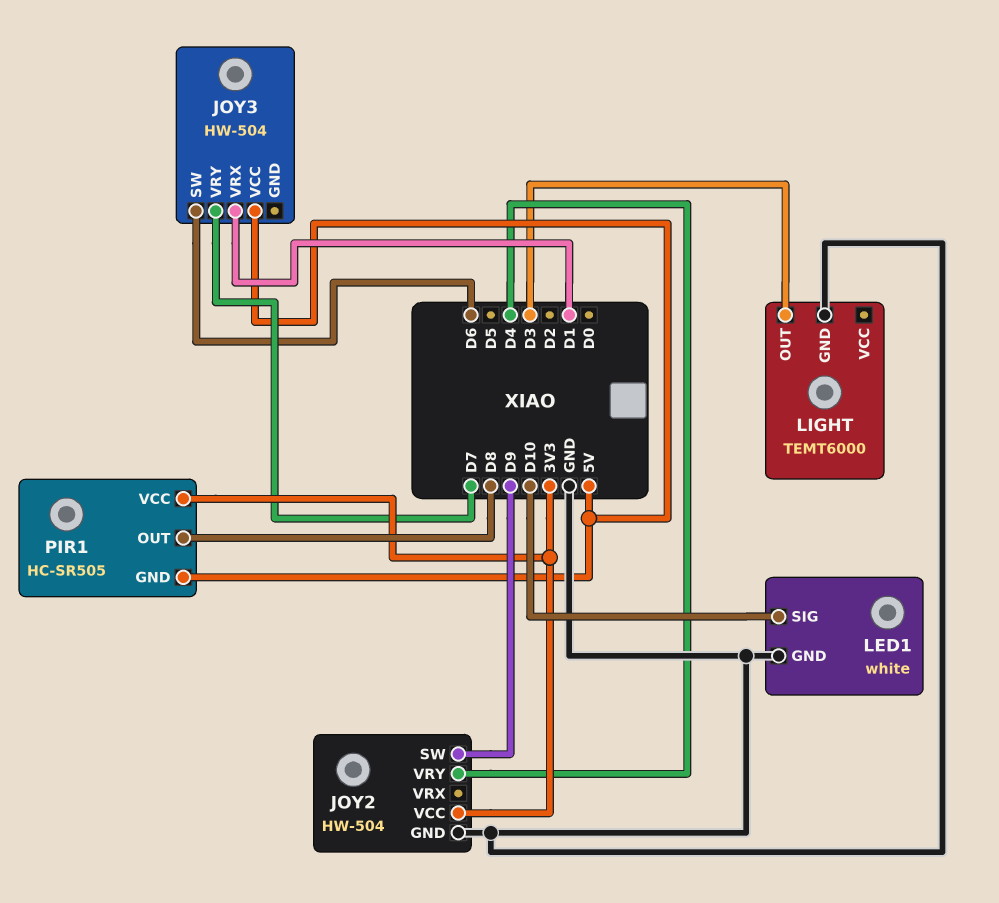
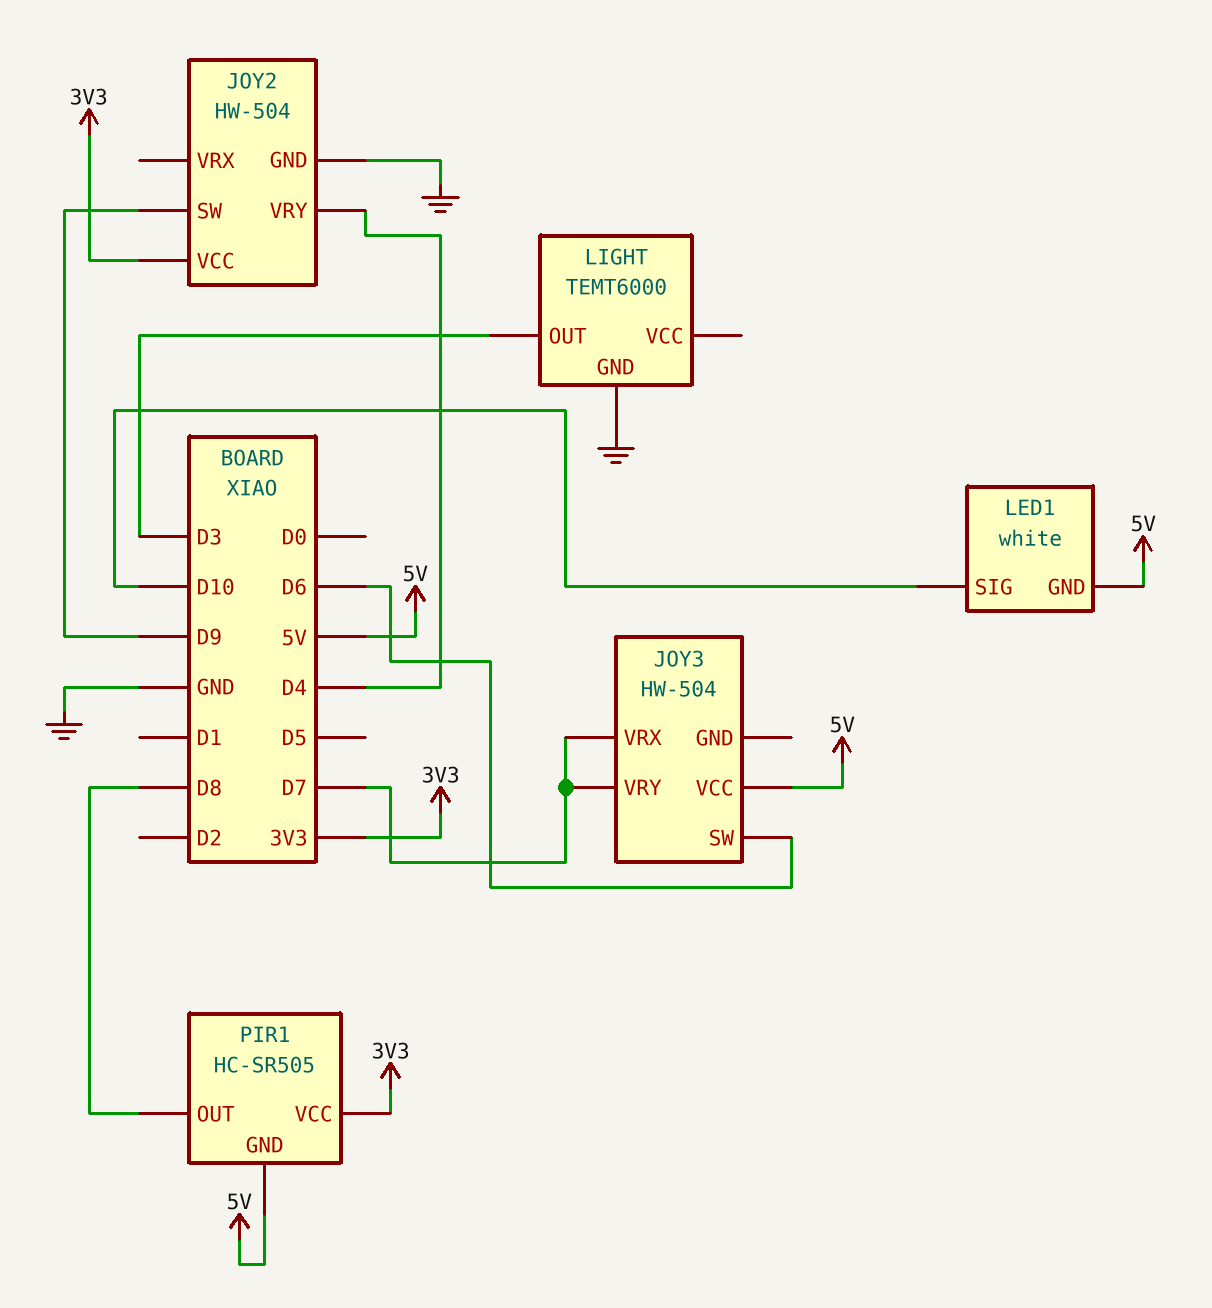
JOY3 pin VRX: D1 -> D7
LED1 pin GND: GND -> 5V

